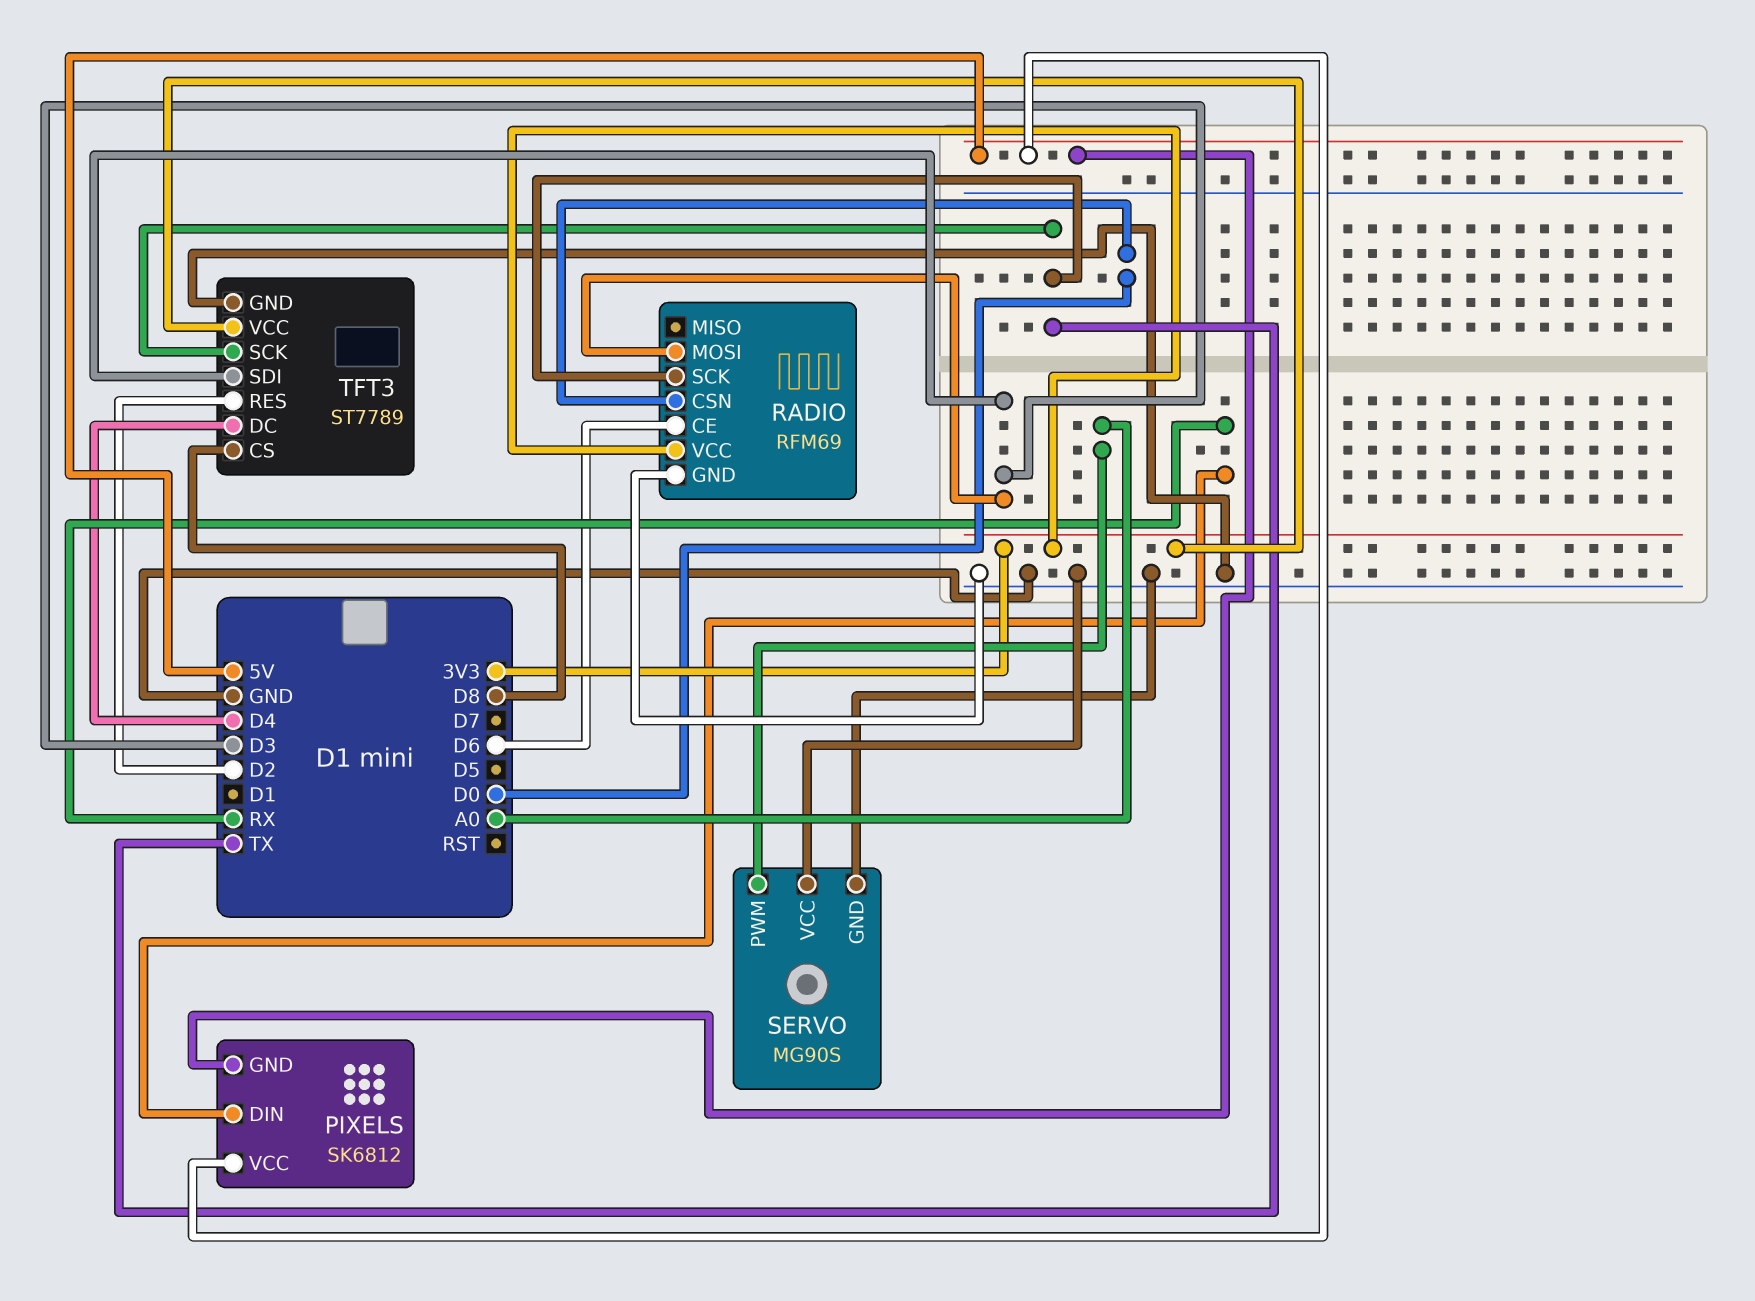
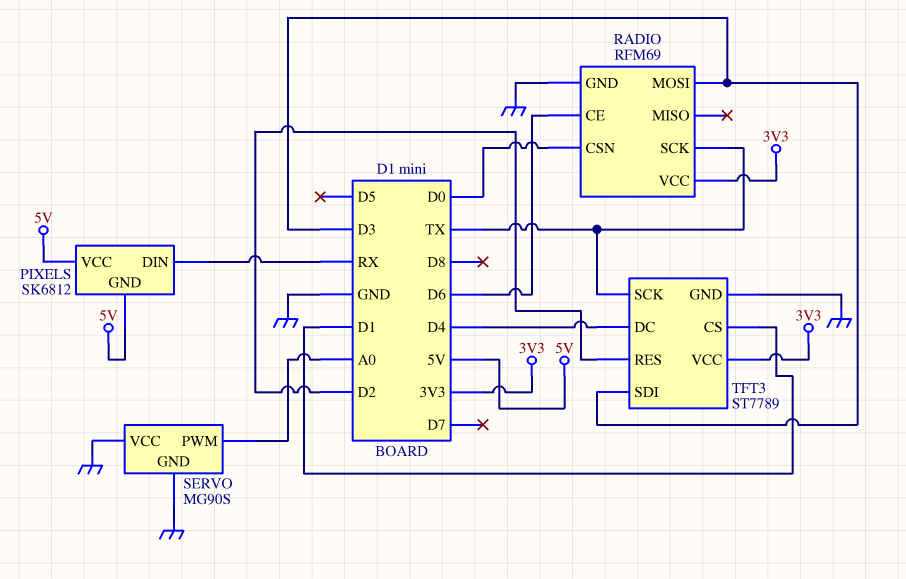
TFT3 pin CS: D8 -> D1

